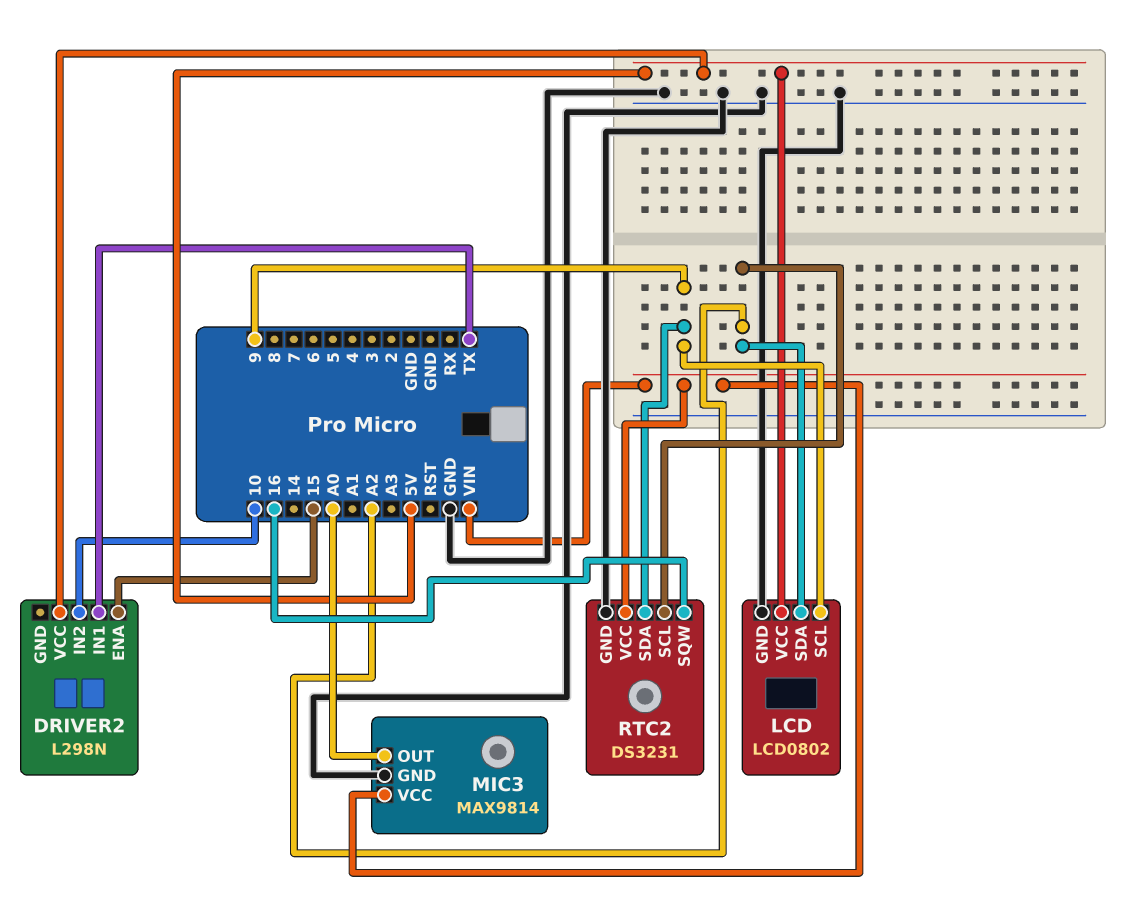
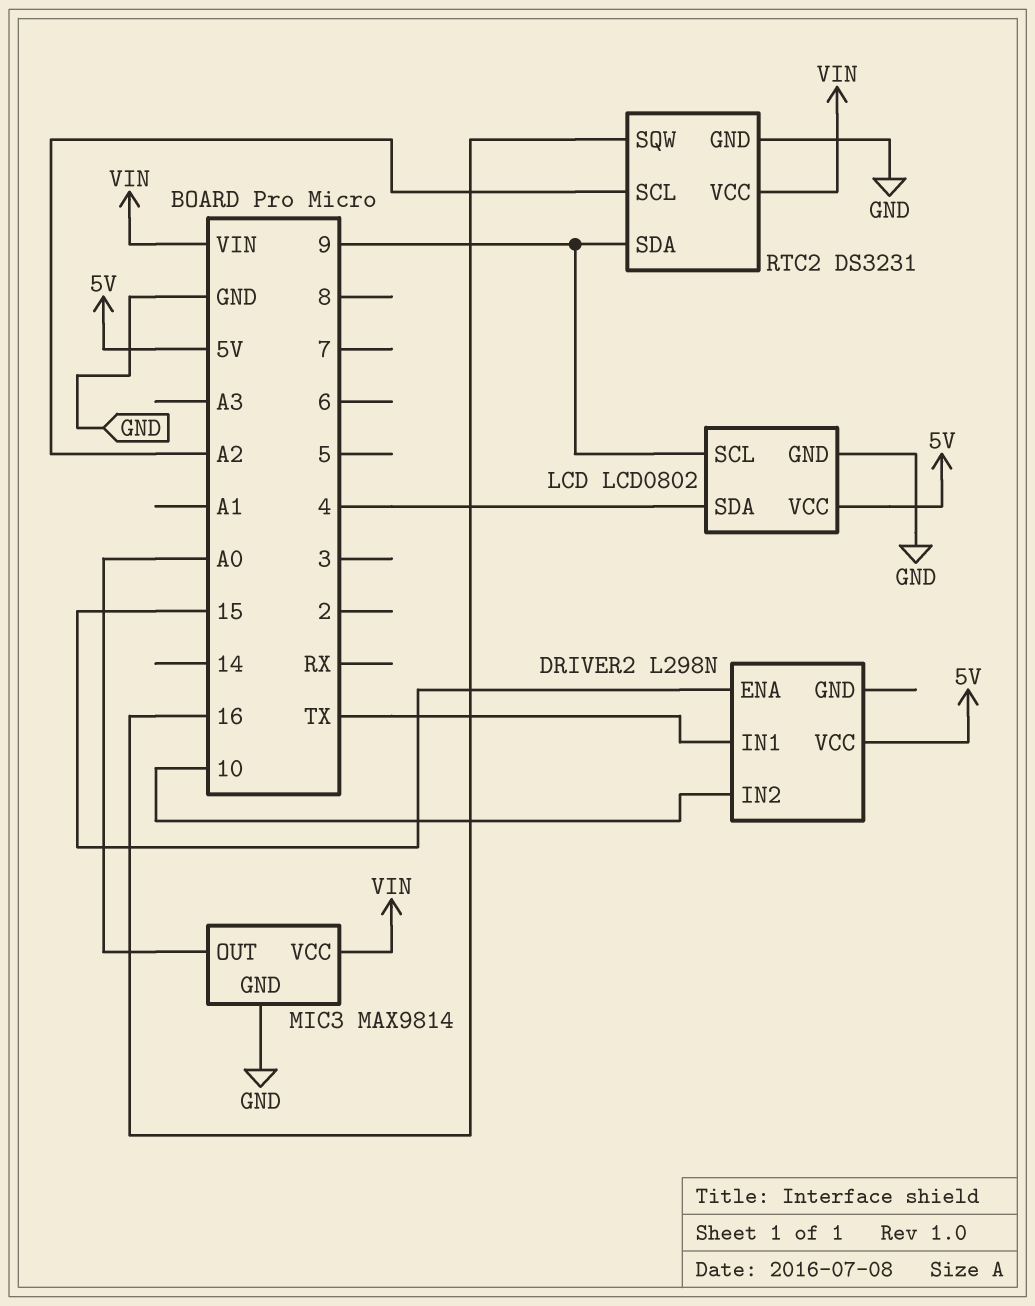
LCD pin SDA: A2 -> 4

